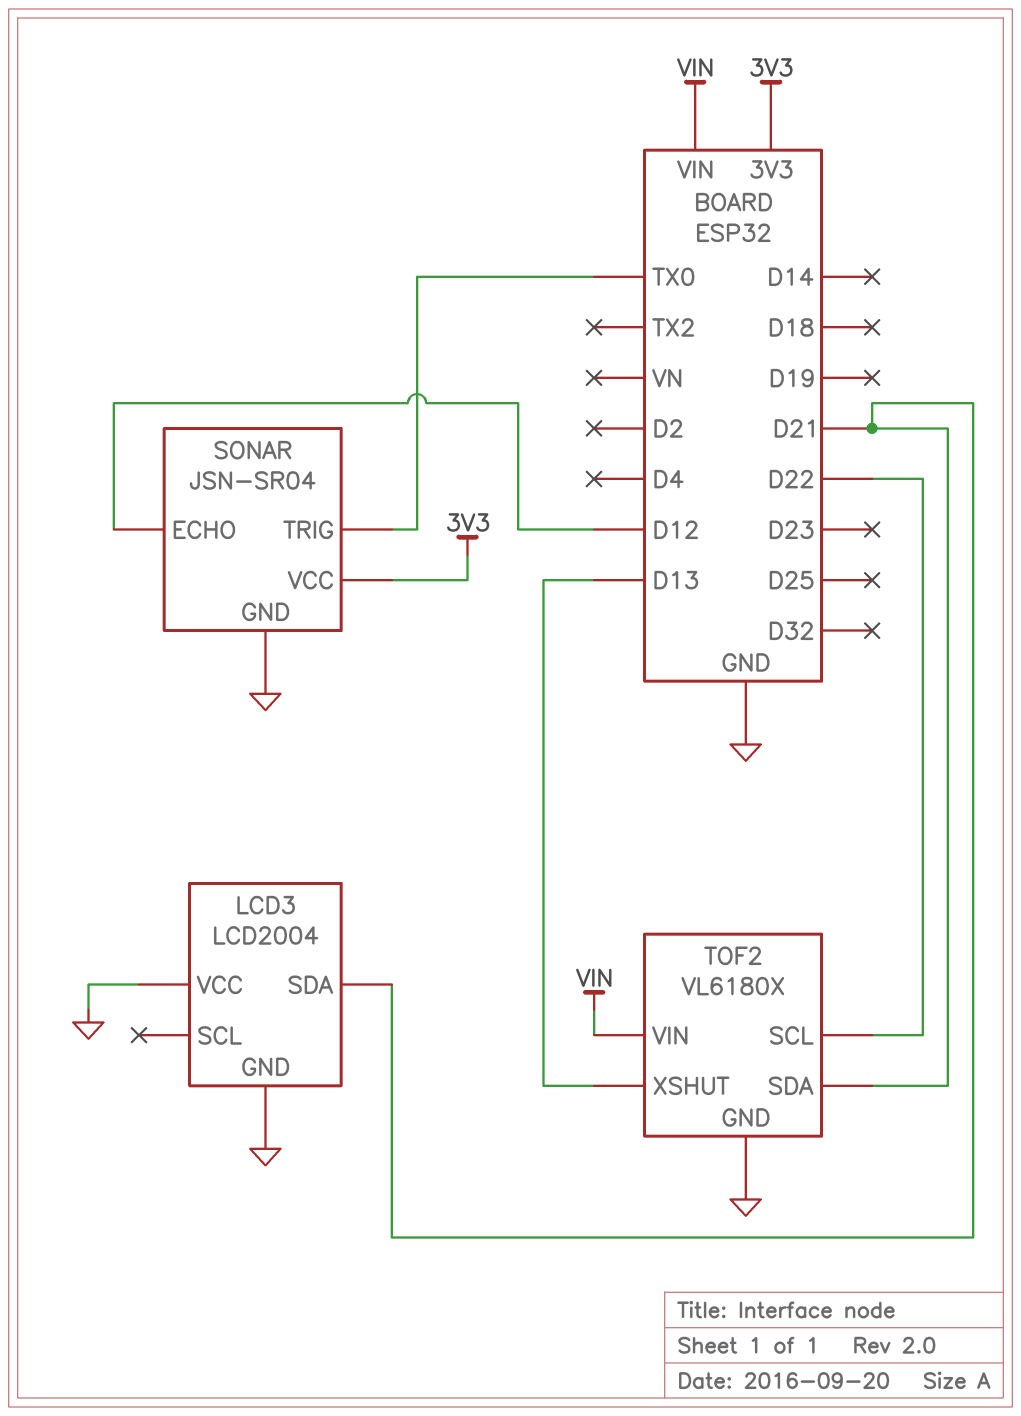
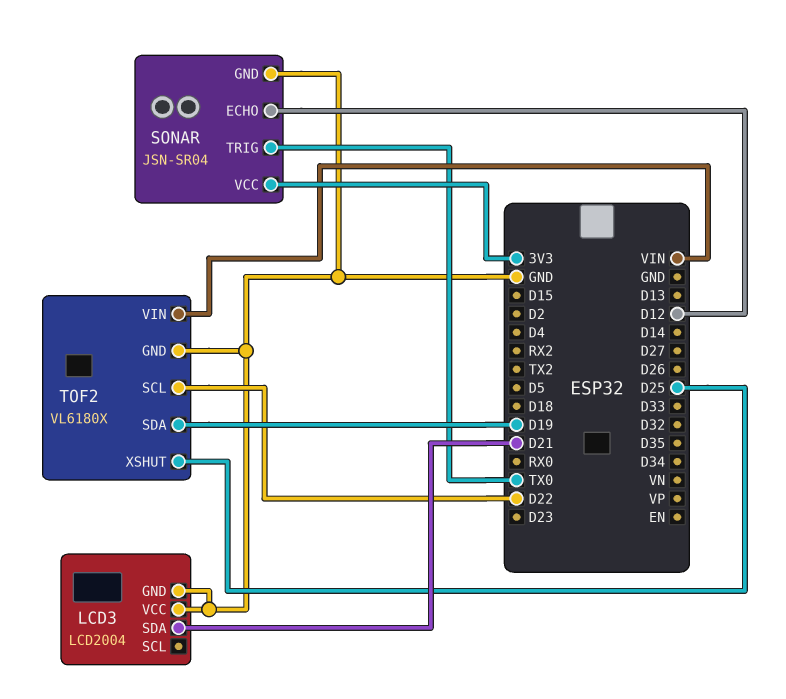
TOF2 pin SDA: D21 -> D19
TOF2 pin XSHUT: D13 -> D25

